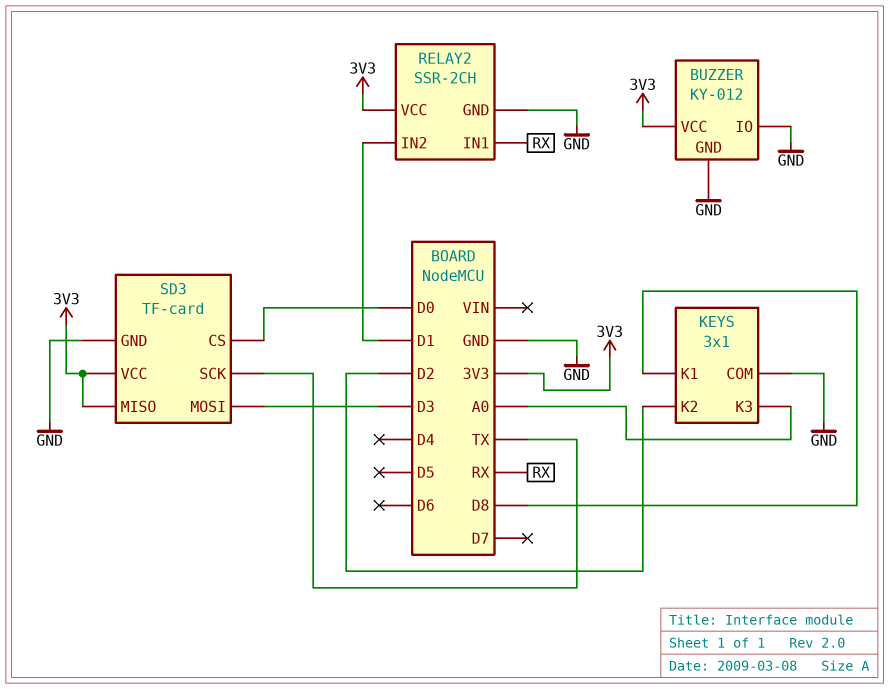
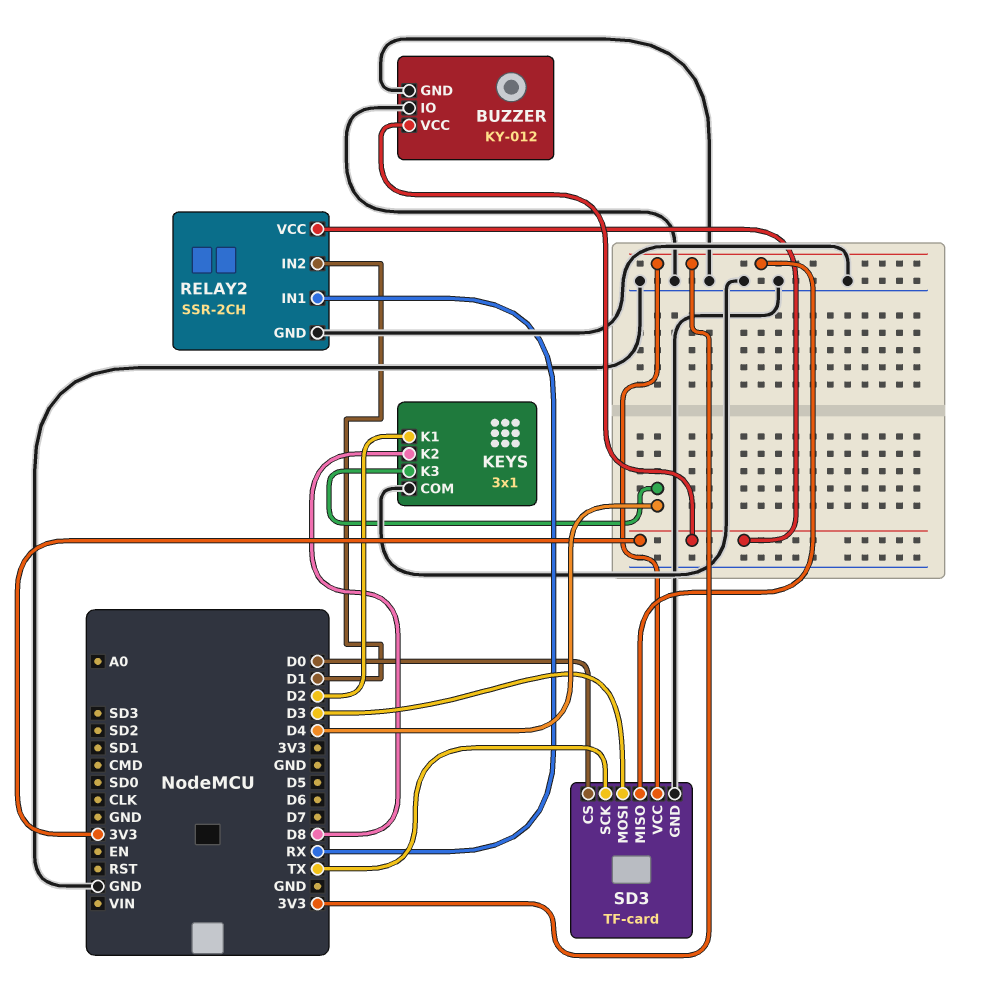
KEYS pin K1: D8 -> D2
KEYS pin K2: D2 -> D8
KEYS pin K3: A0 -> D4

